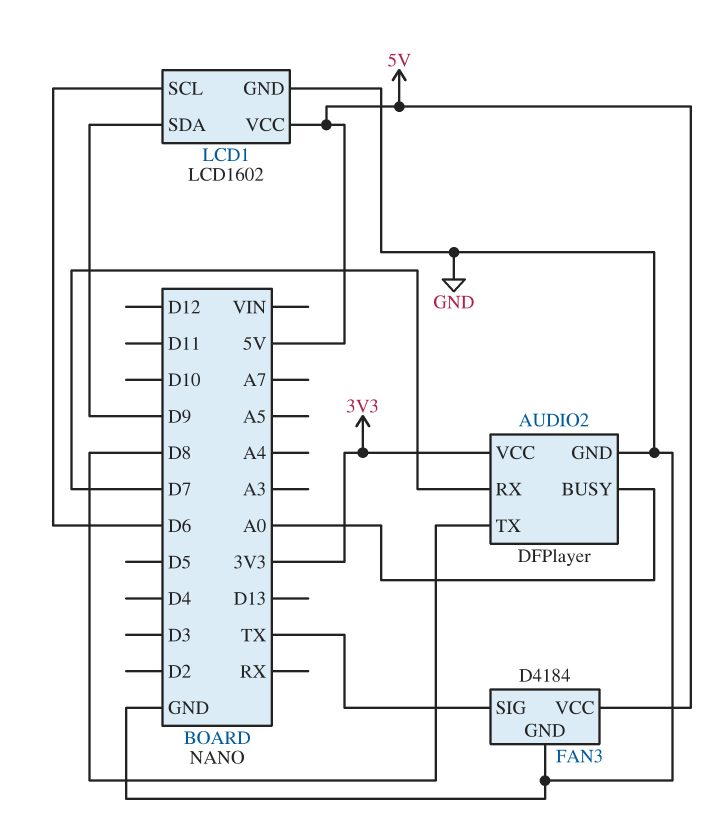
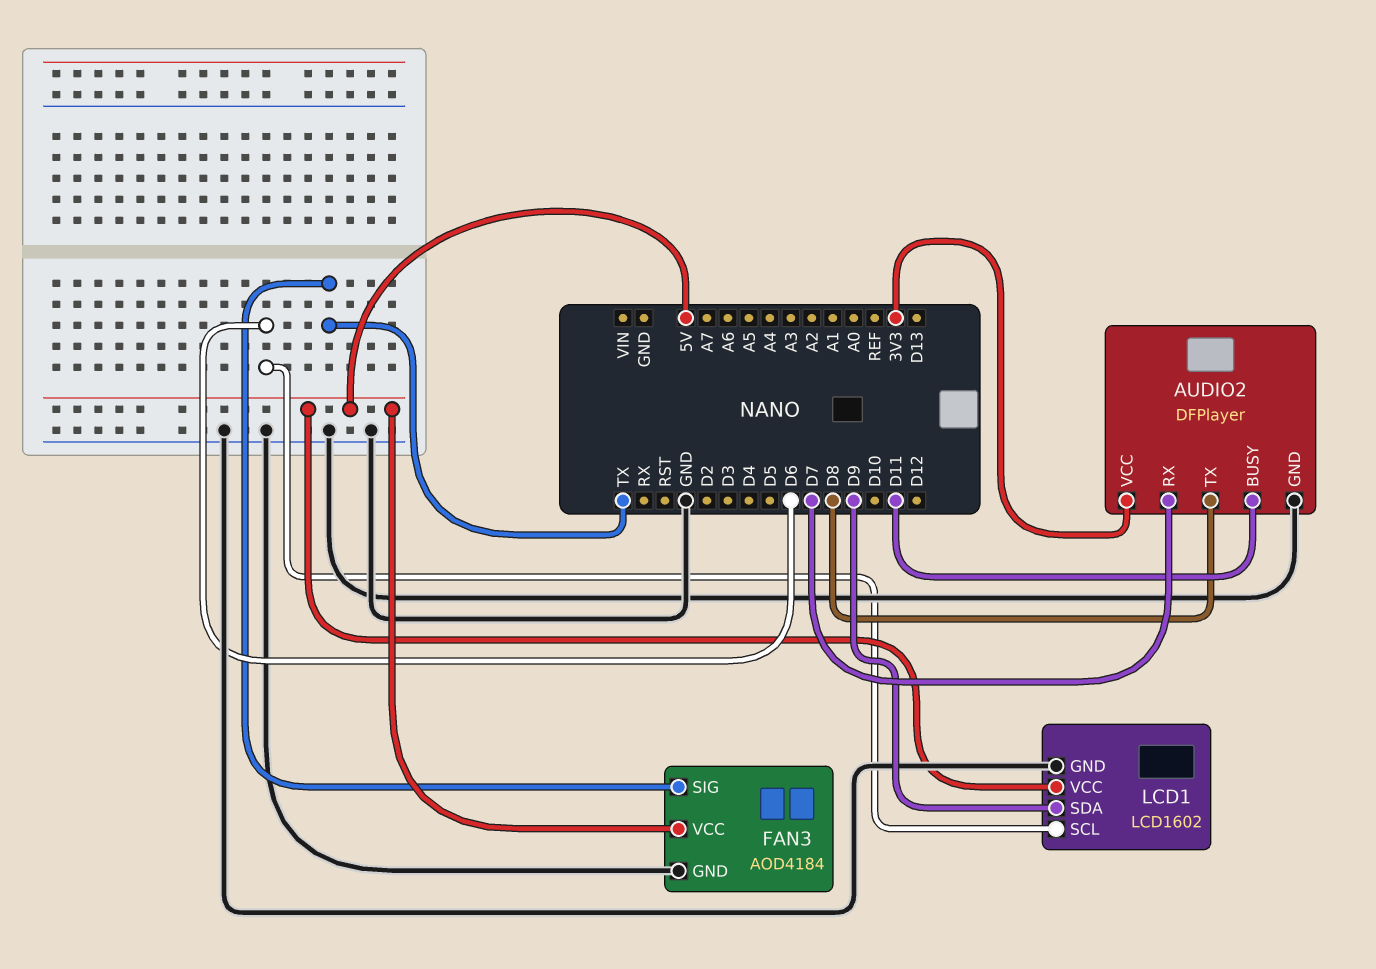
AUDIO2 pin BUSY: A0 -> D11
FAN3: D4184 -> AOD4184

